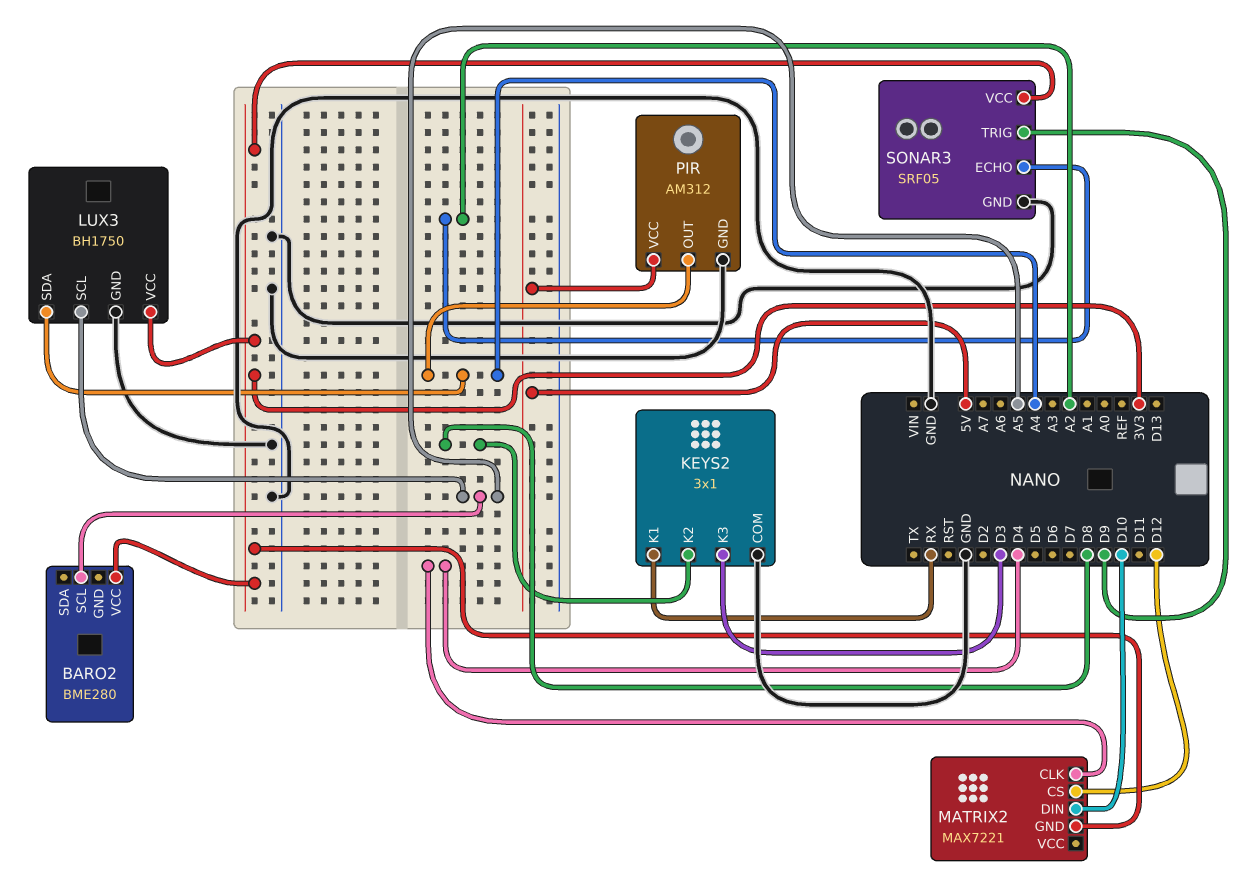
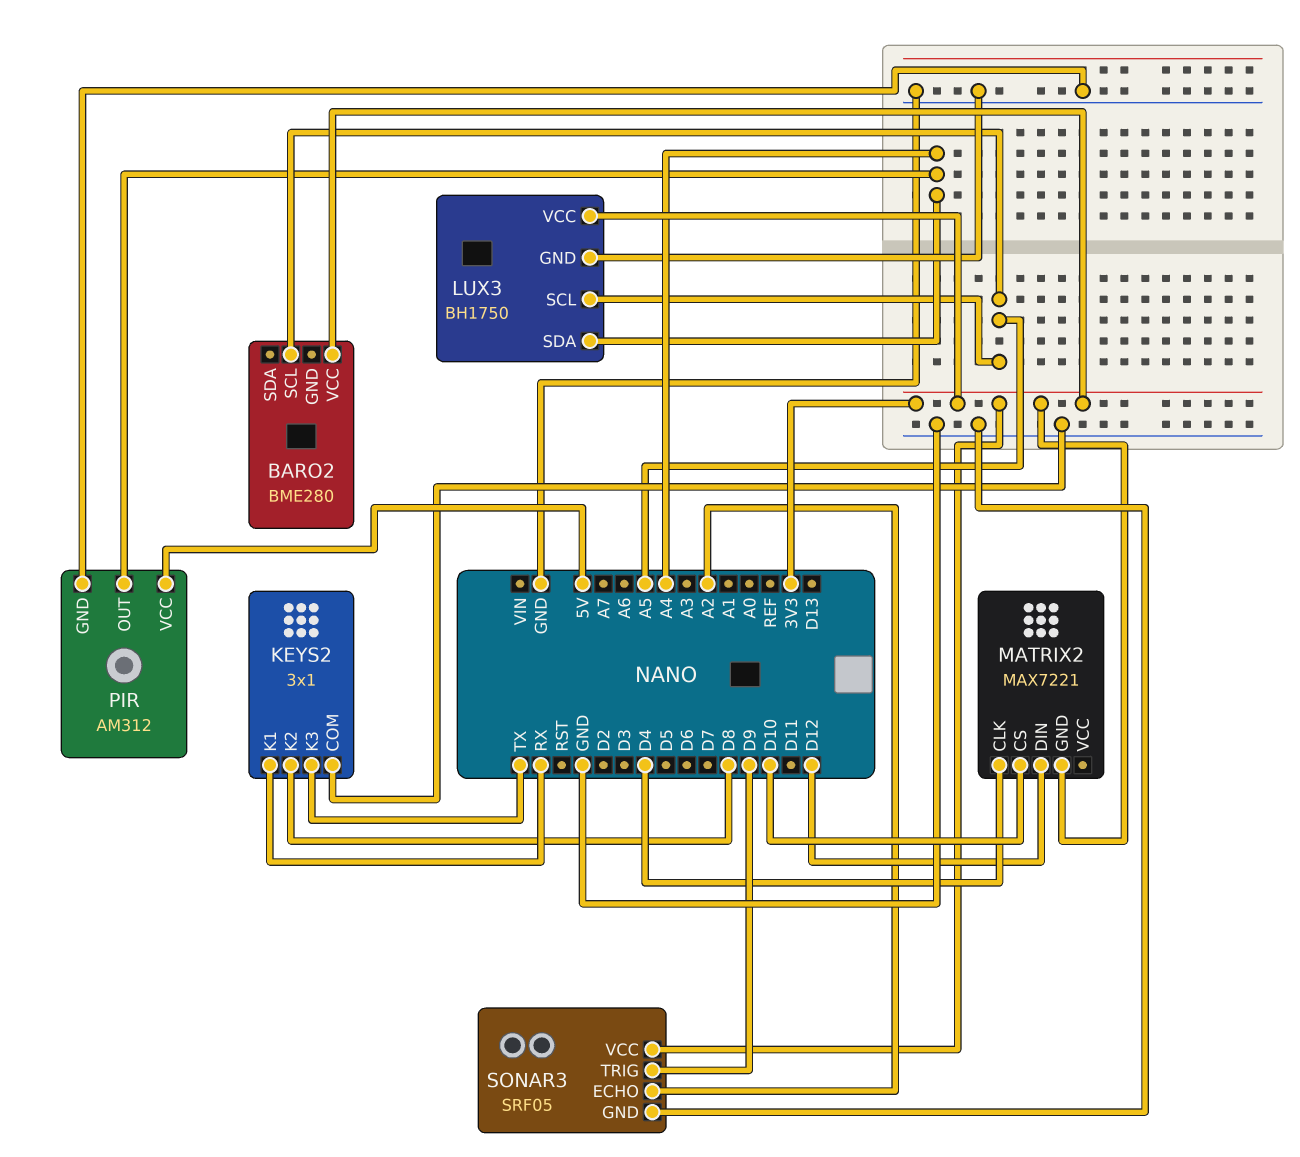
KEYS2 pin K3: D3 -> TX
MATRIX2 pin CS: D12 -> D10
MATRIX2 pin DIN: D10 -> D12

